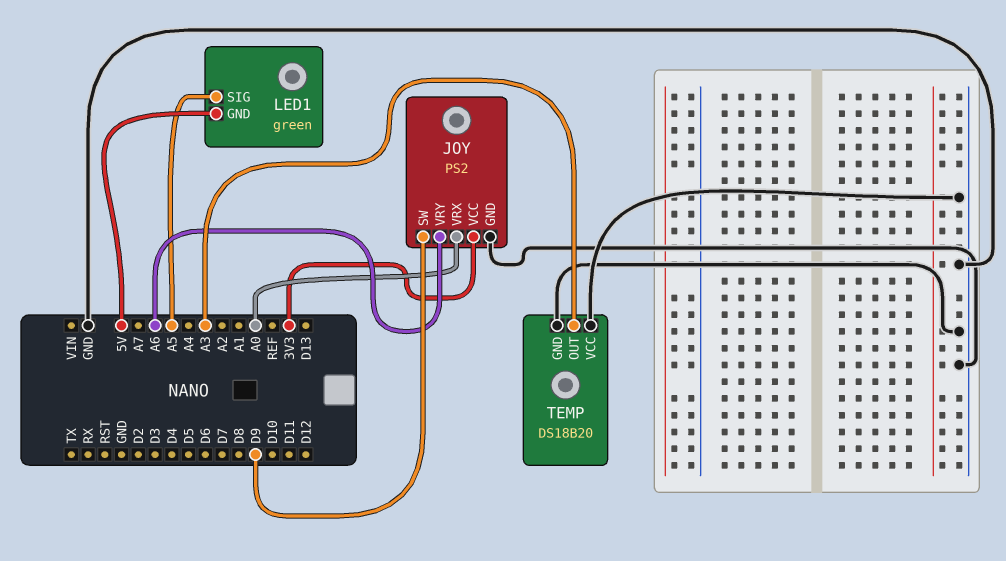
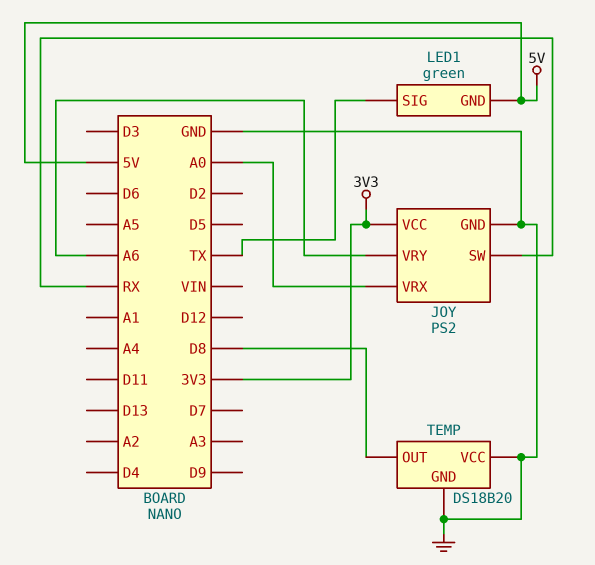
JOY pin SW: D9 -> RX
LED1 pin SIG: A5 -> TX
TEMP pin OUT: A3 -> D8

